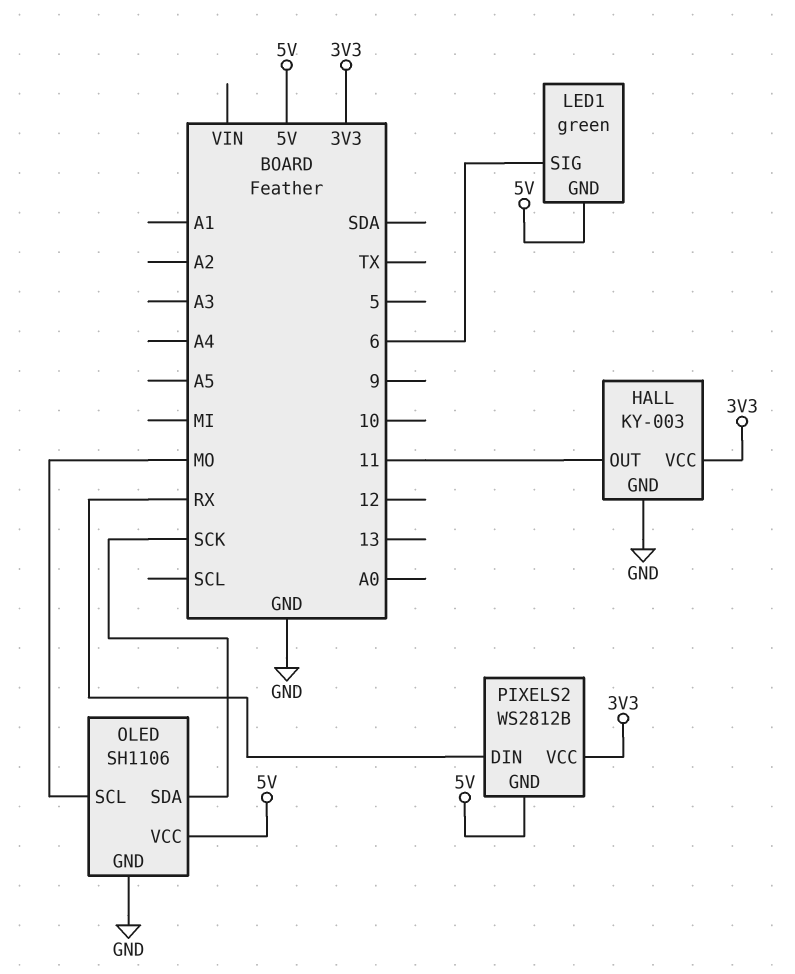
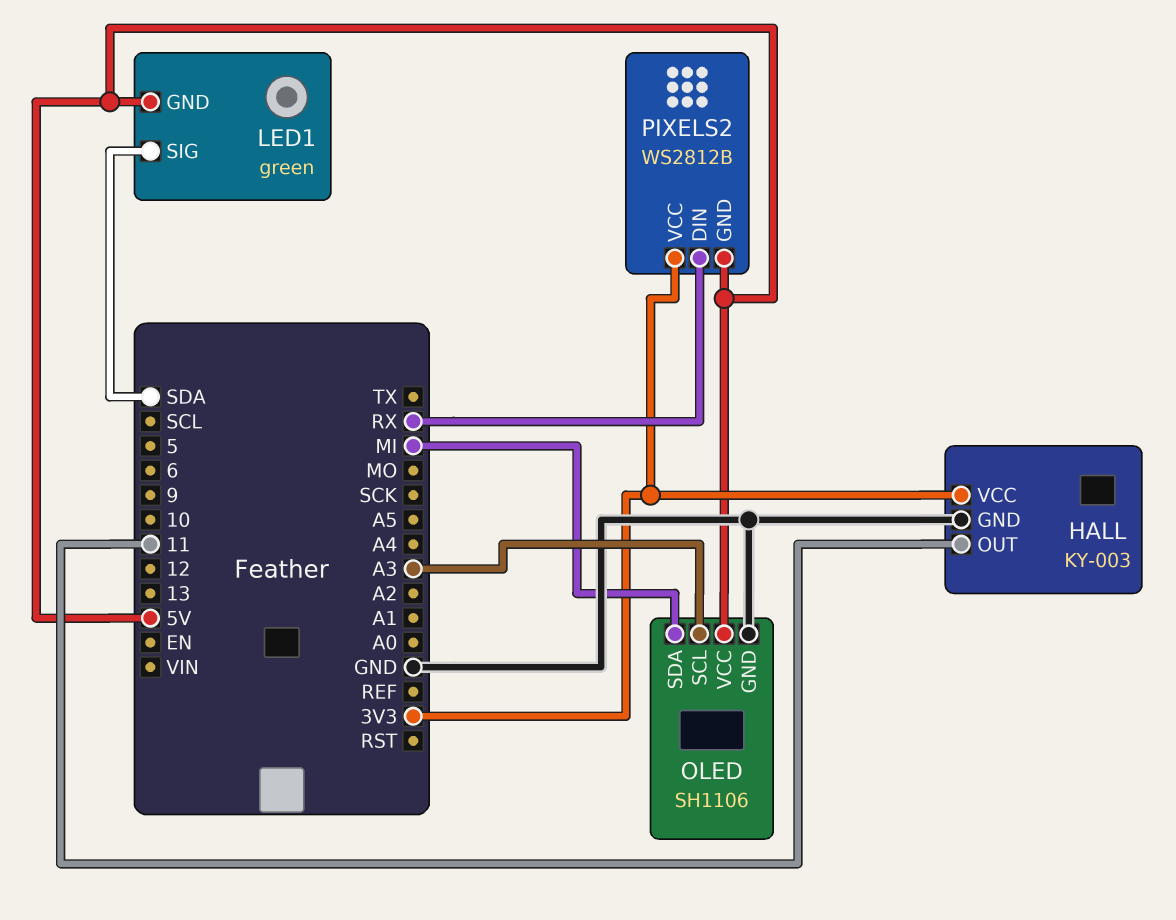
LED1 pin SIG: 6 -> SDA
OLED pin SCL: MO -> A3
OLED pin SDA: SCK -> MI

